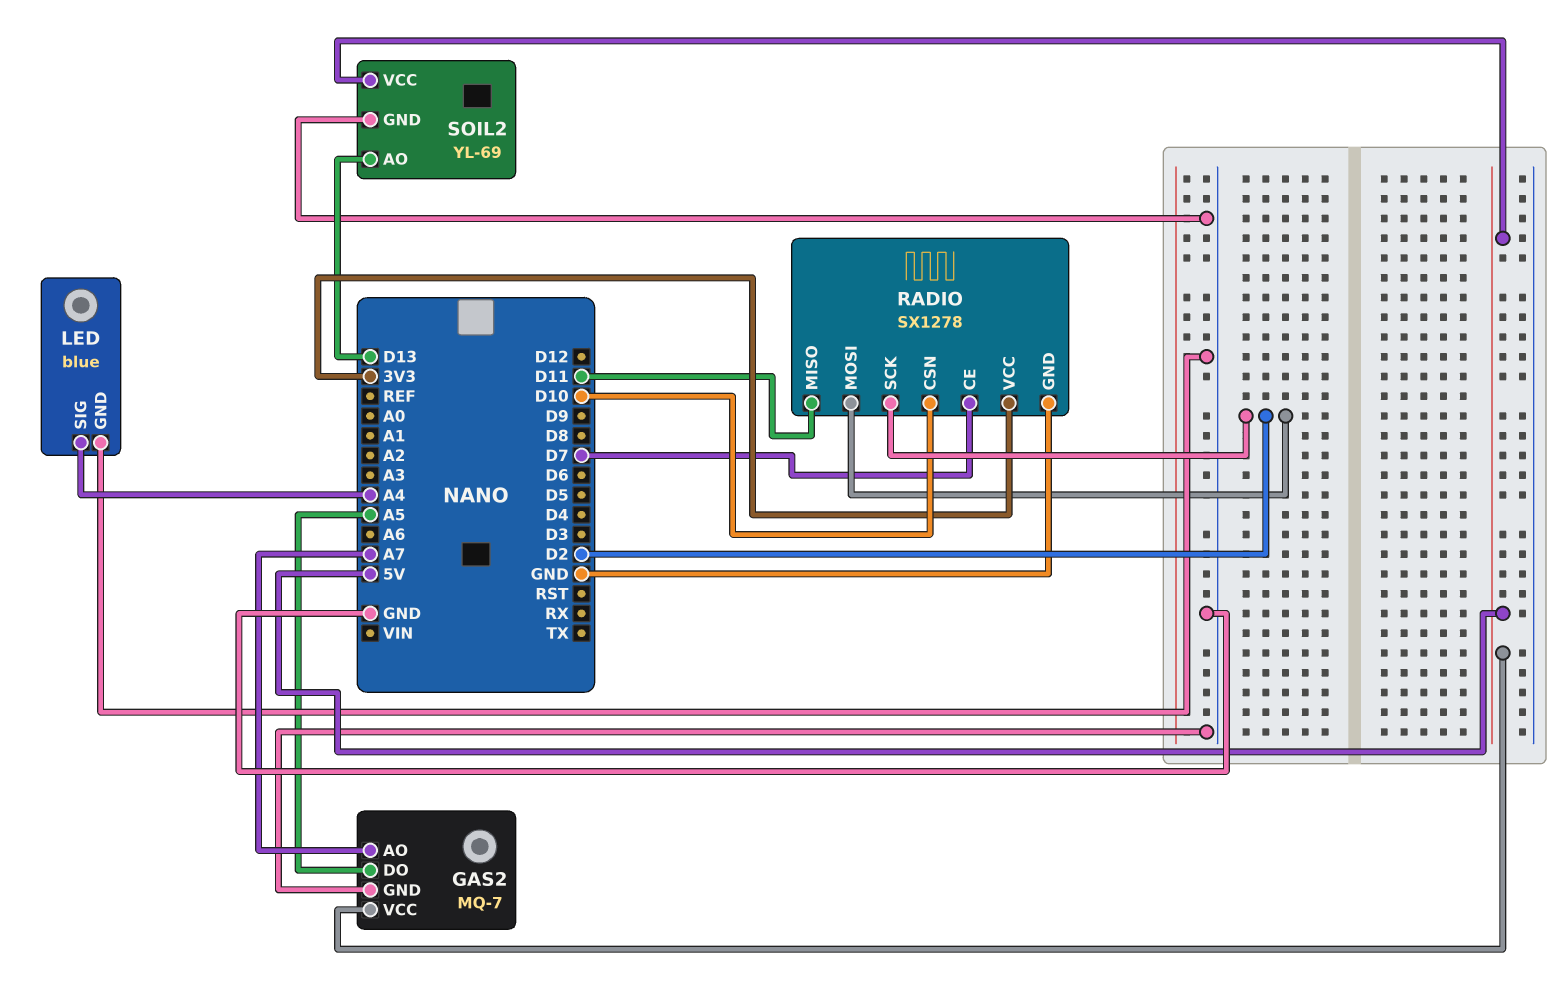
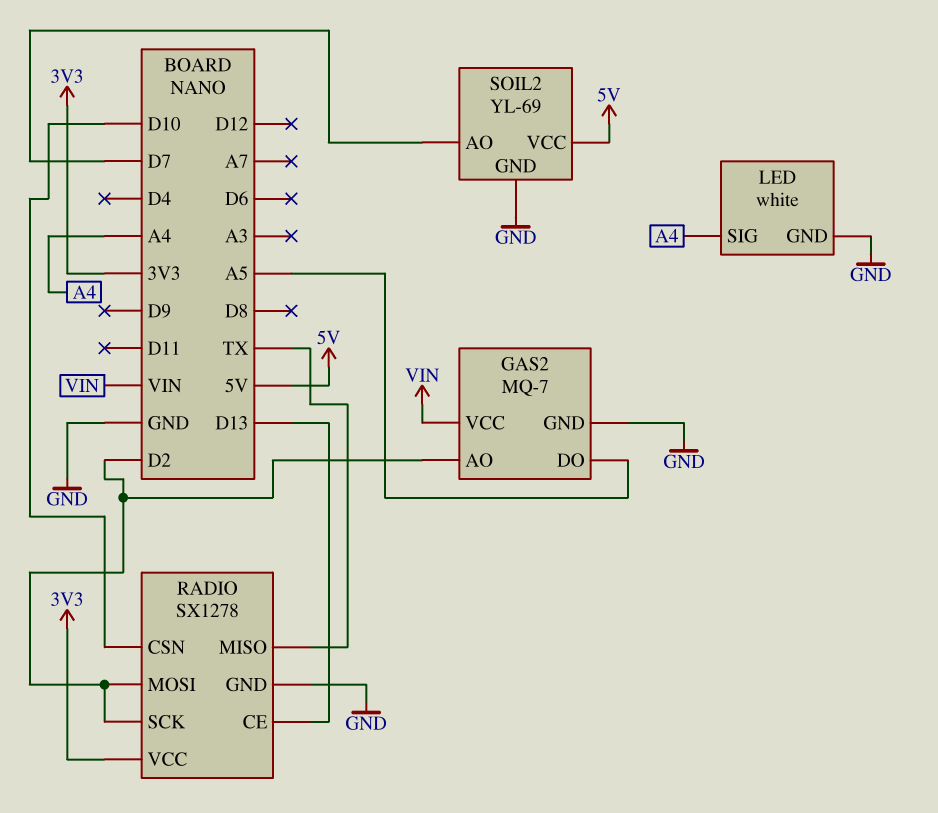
GAS2 pin AO: A7 -> D2
GAS2 pin VCC: 5V -> VIN
LED: blue -> white
RADIO pin CE: D7 -> D13
RADIO pin MISO: D11 -> TX
SOIL2 pin AO: D13 -> D7

